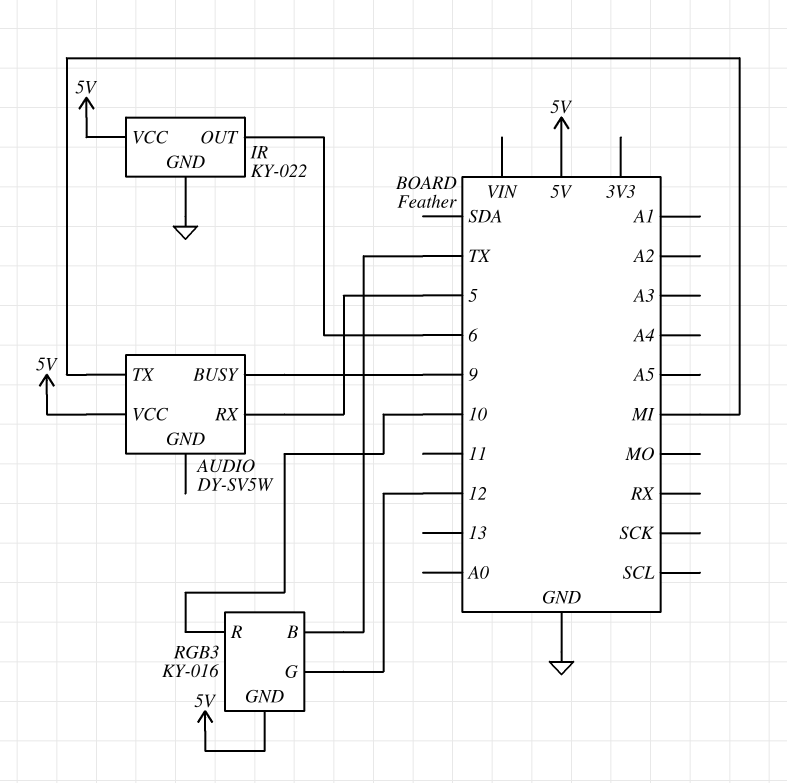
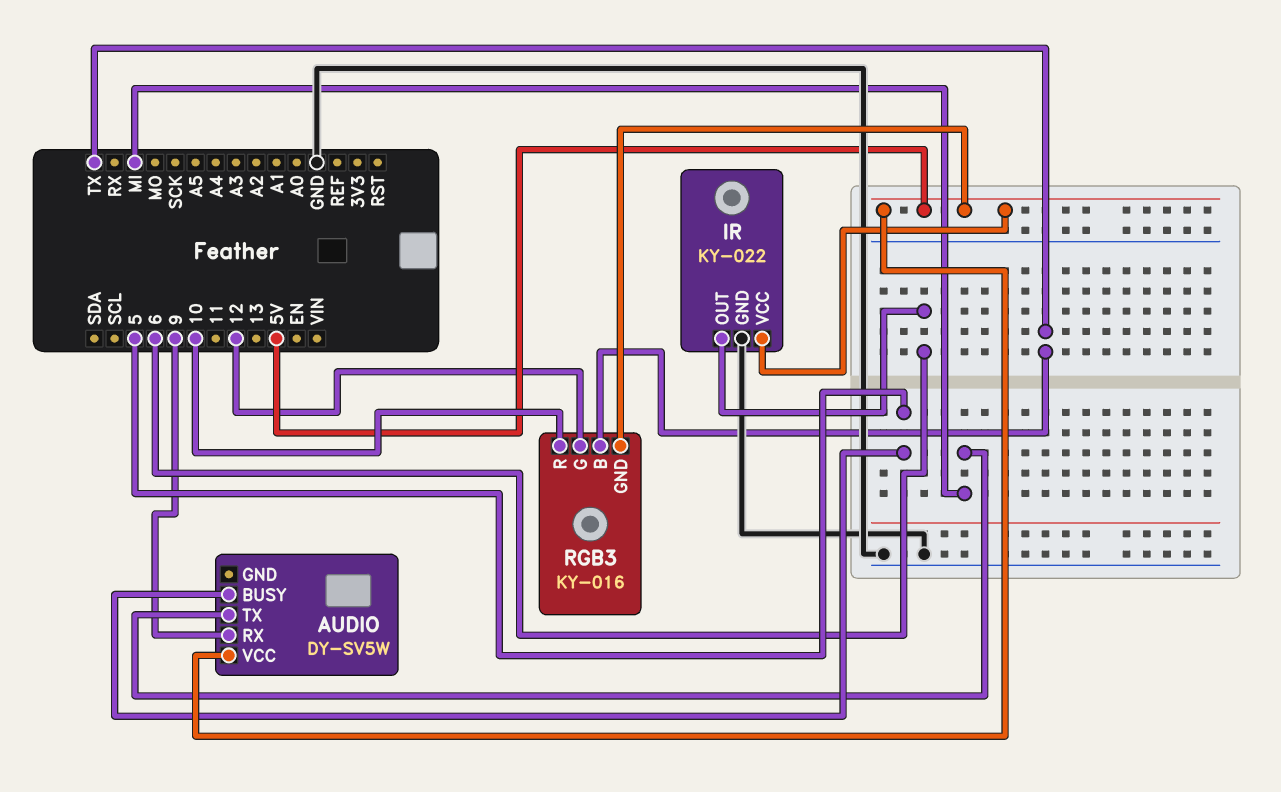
AUDIO pin BUSY: 9 -> 5
AUDIO pin RX: 5 -> 9

